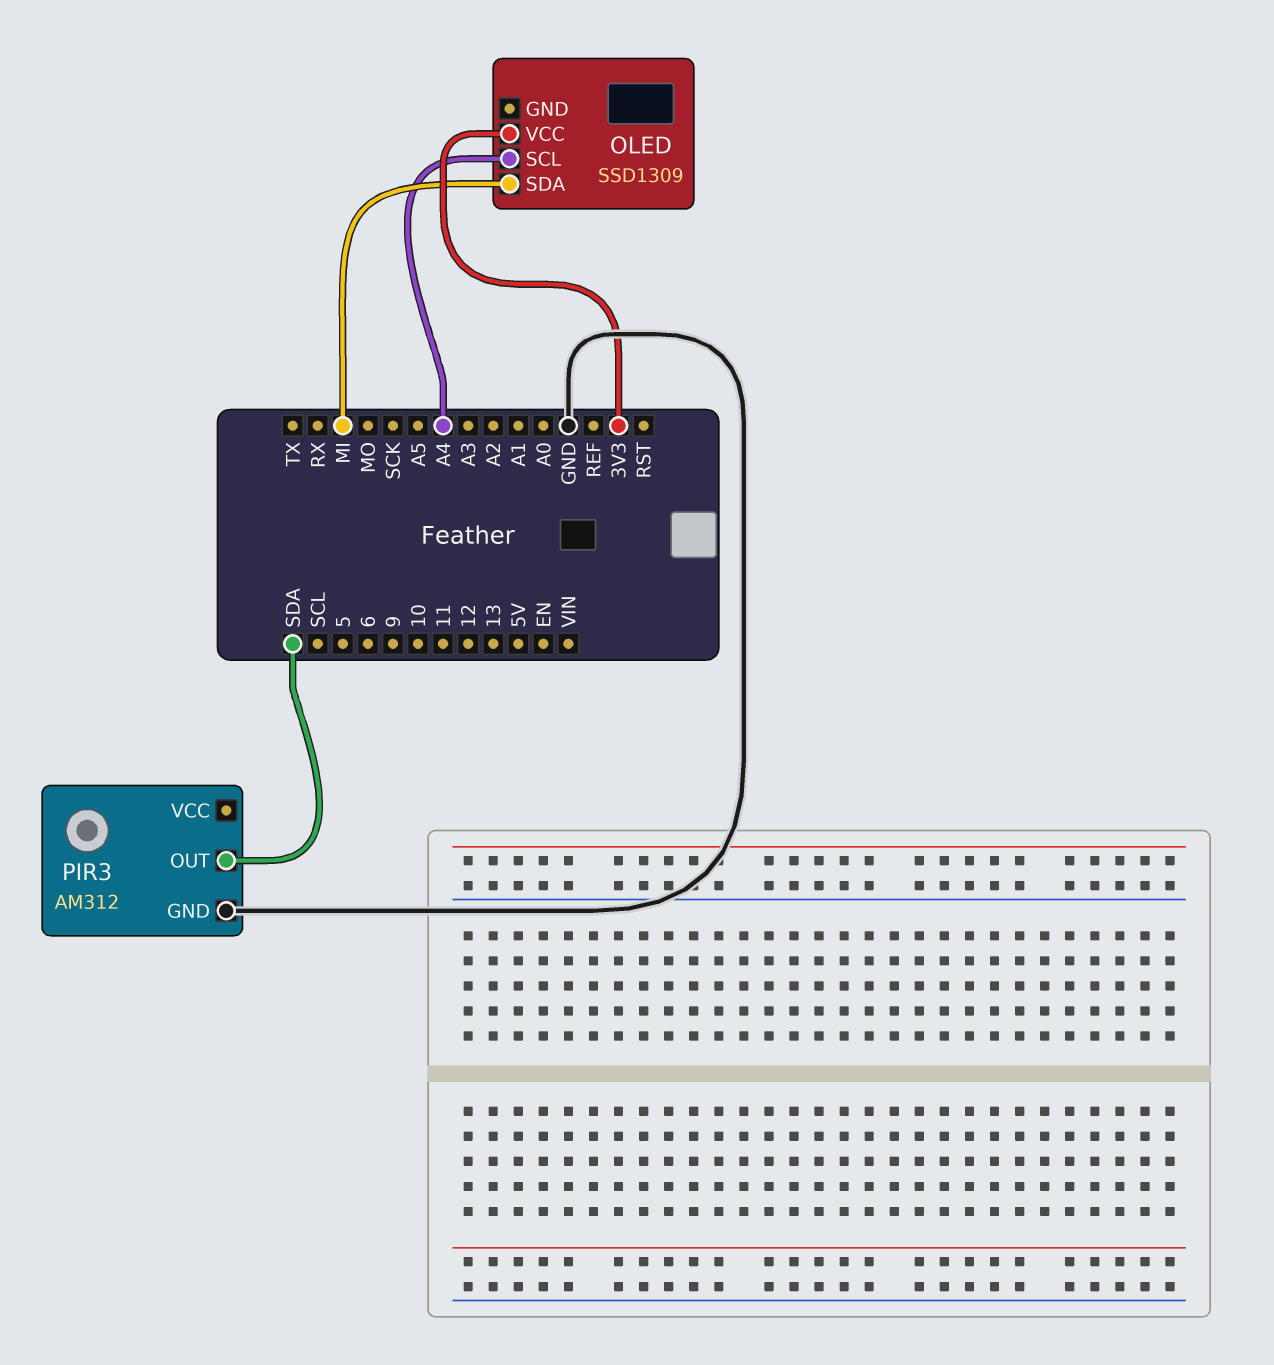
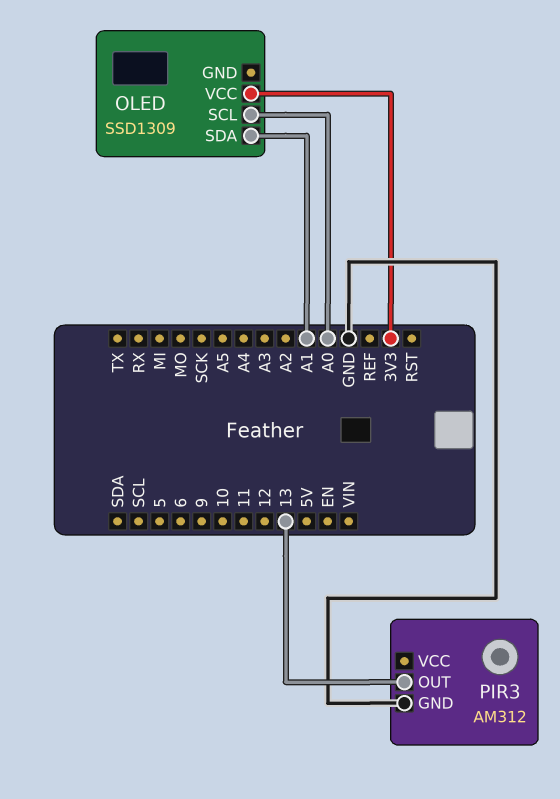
OLED pin SCL: A4 -> A0
OLED pin SDA: MI -> A1
PIR3 pin OUT: SDA -> 13

